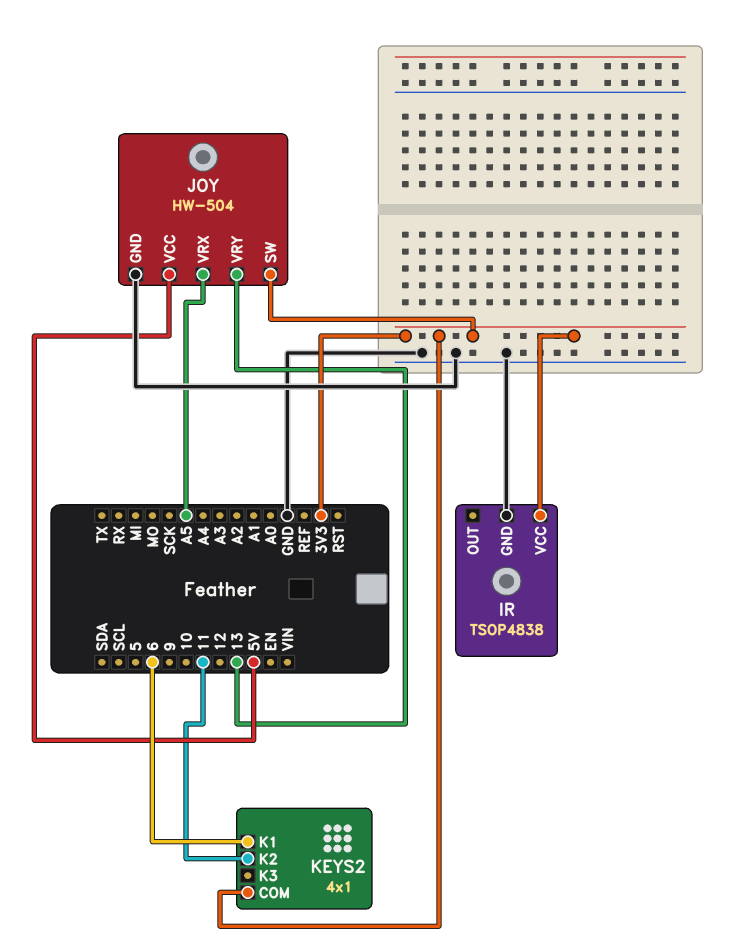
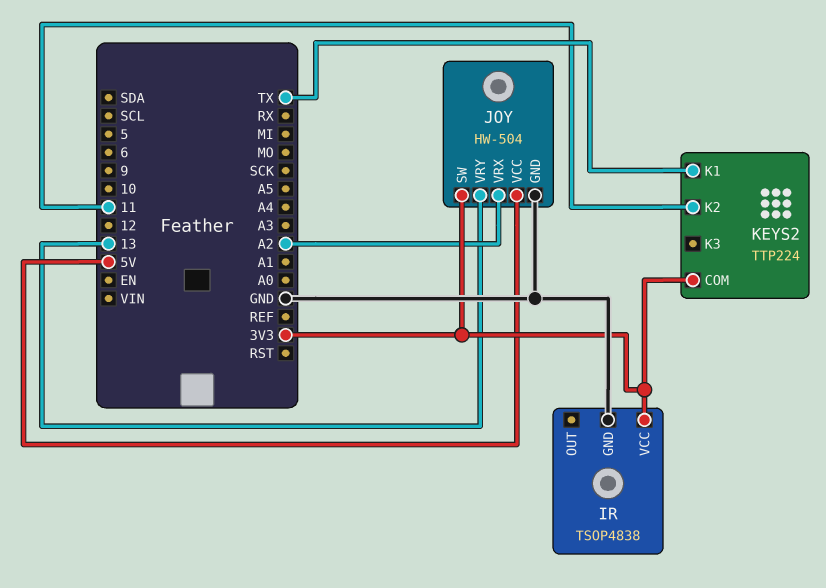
JOY pin VRX: A5 -> A2
KEYS2: 4x1 -> TTP224
KEYS2 pin K1: 6 -> TX

